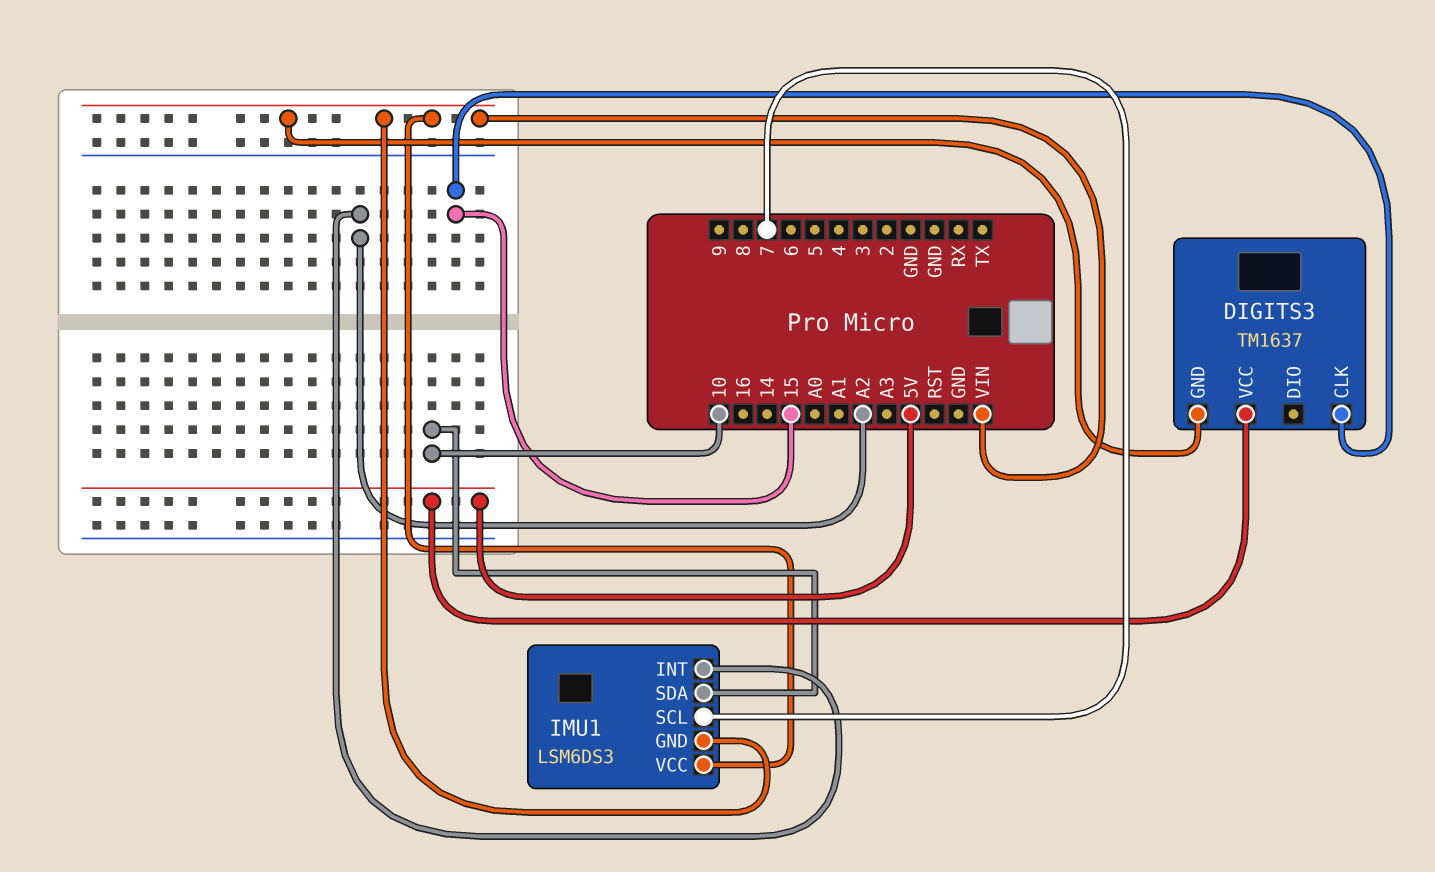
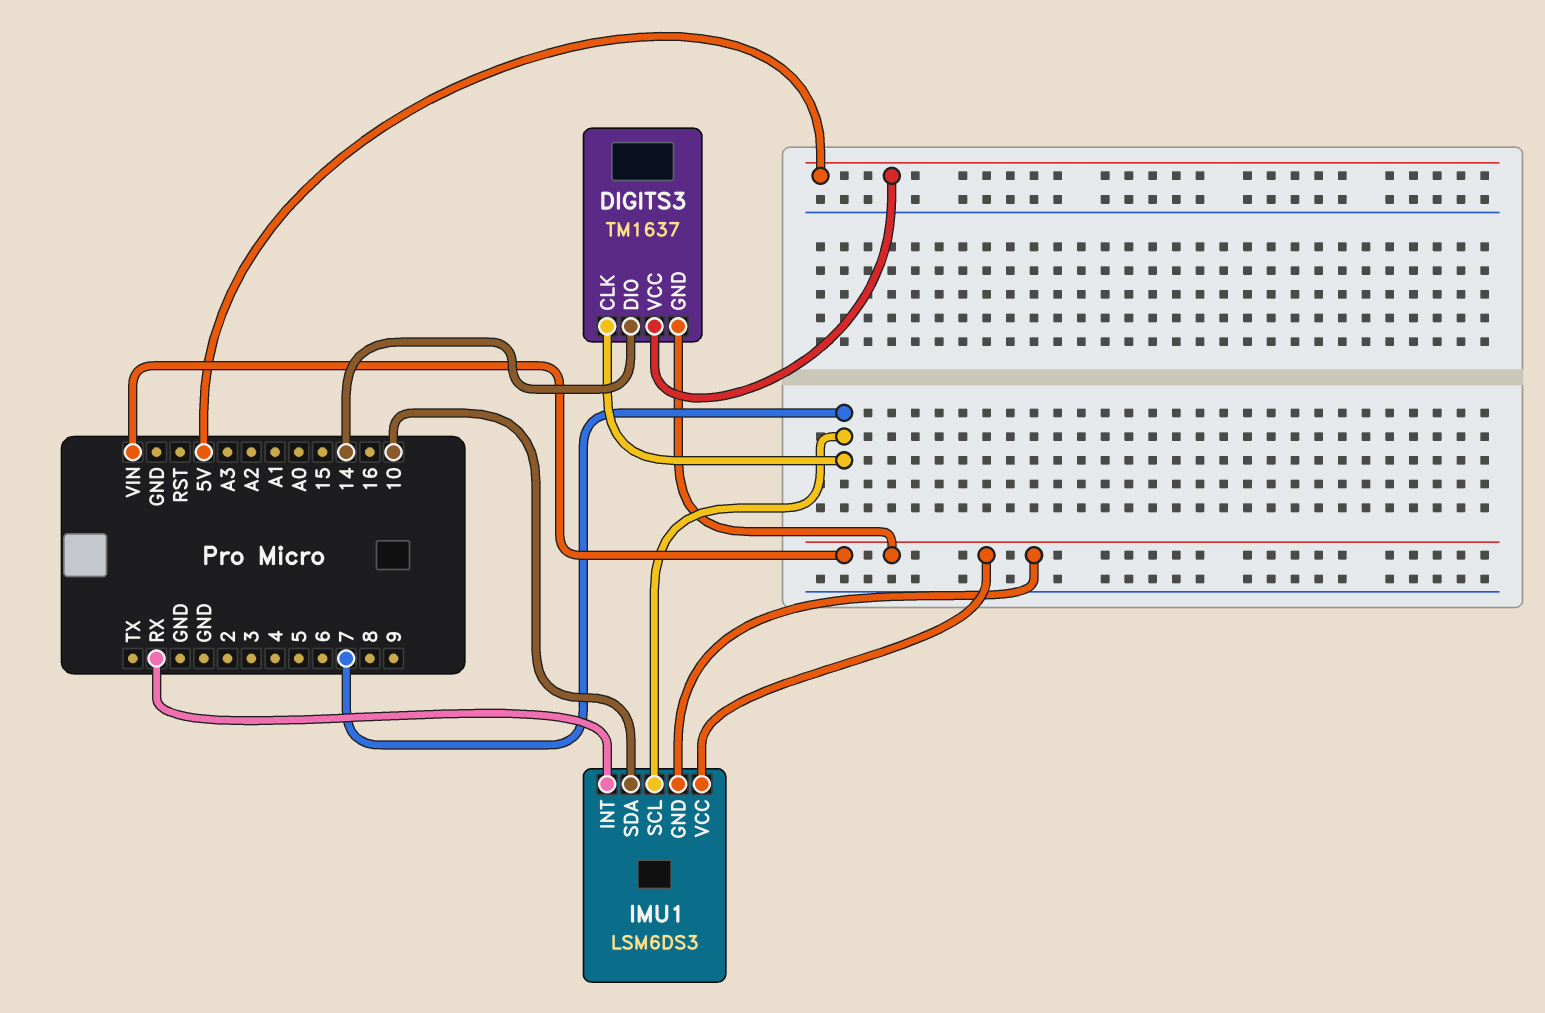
DIGITS3 pin CLK: 15 -> 7
DIGITS3 pin DIO: none -> 14
IMU1 pin INT: A2 -> RX

